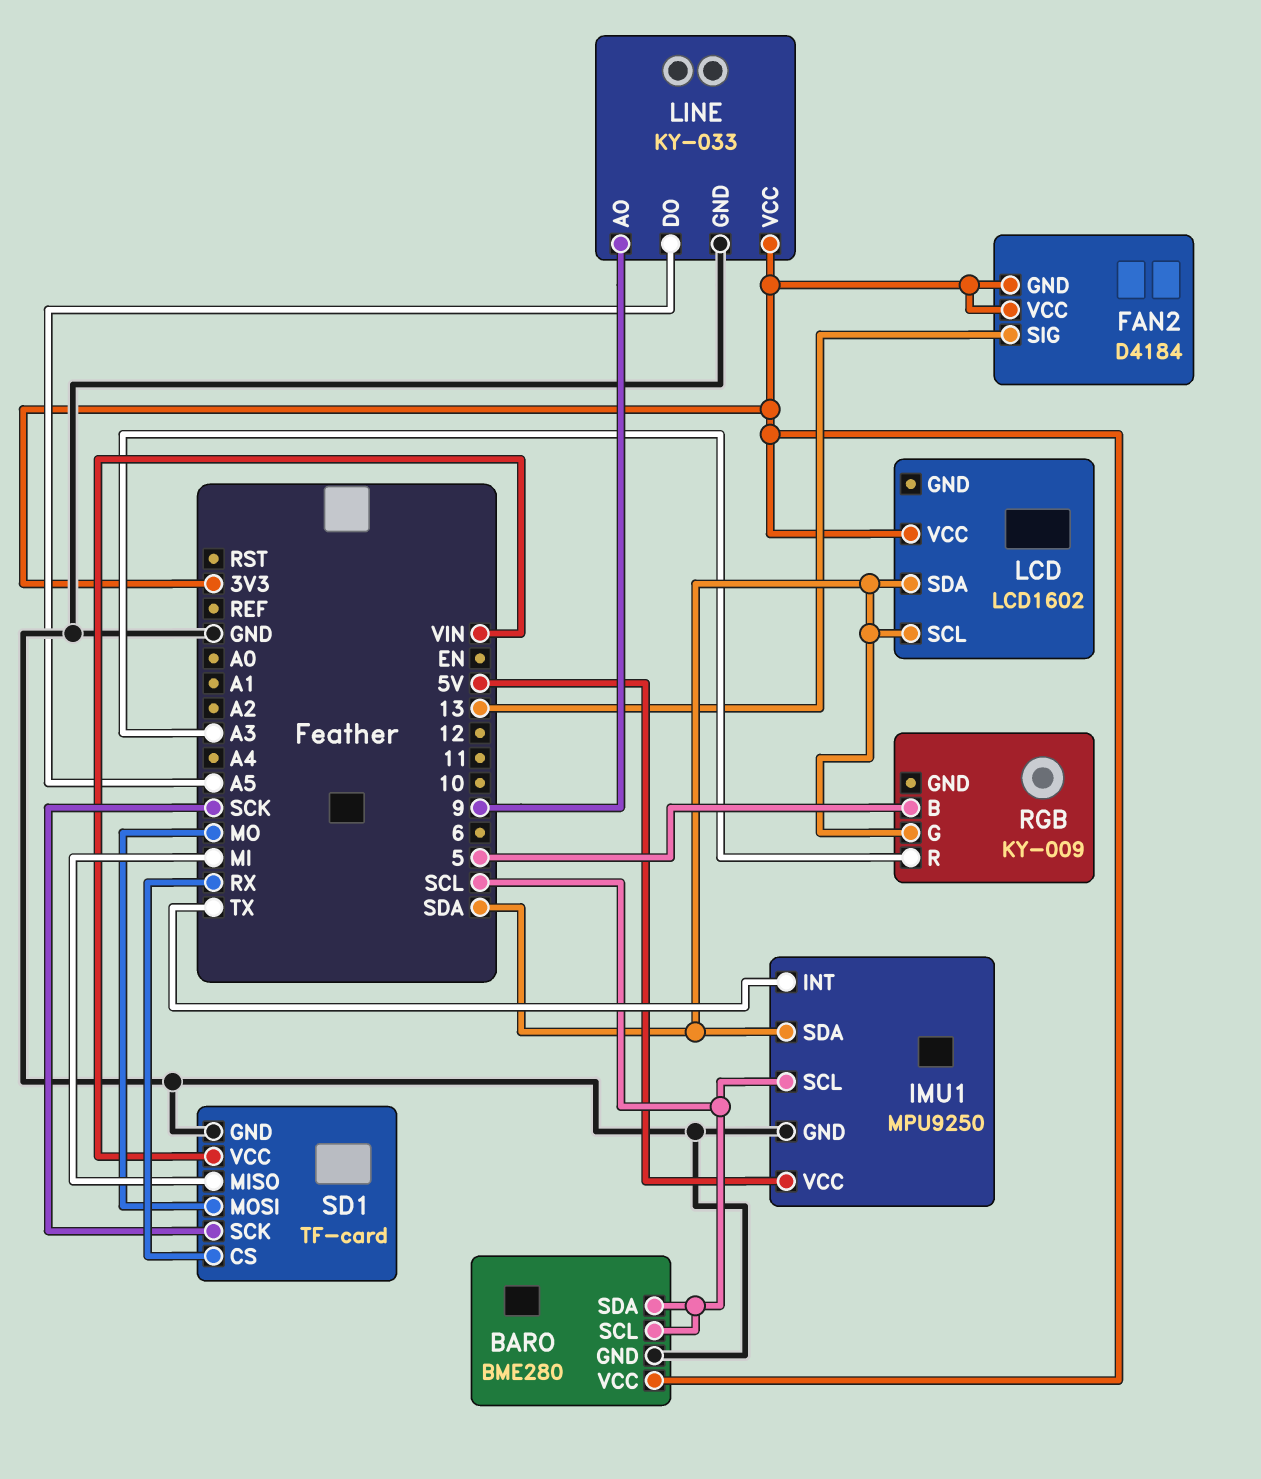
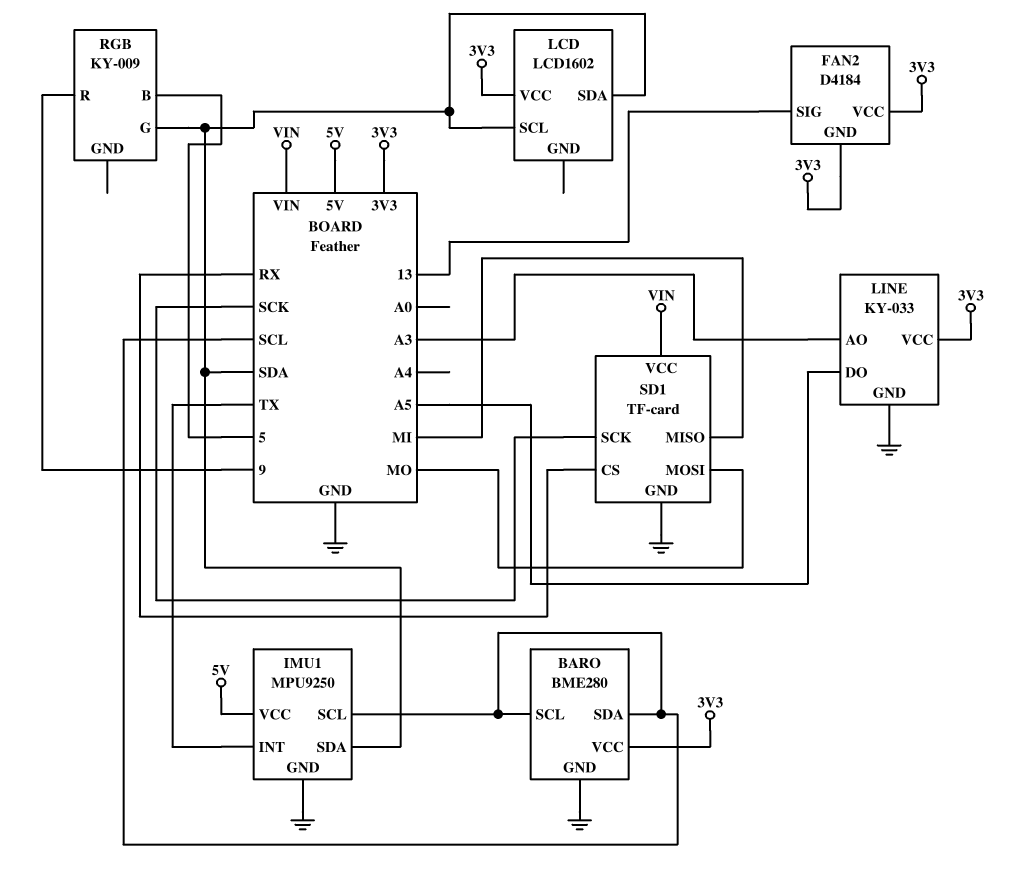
LINE pin AO: 9 -> A3
RGB pin R: A3 -> 9

